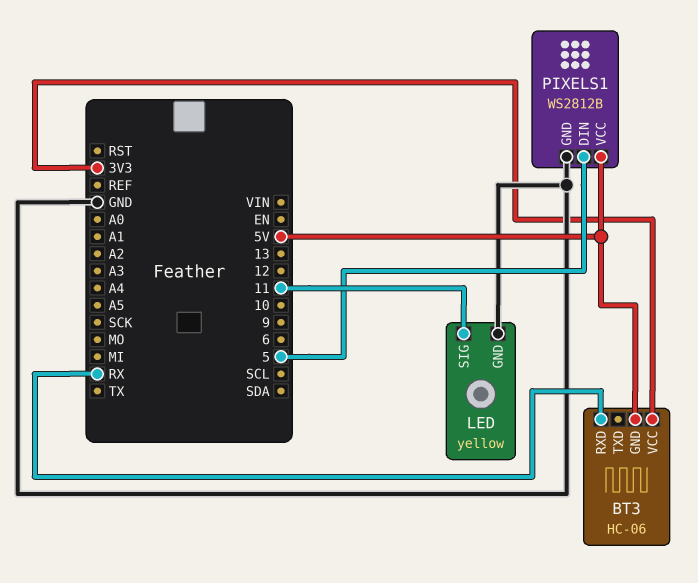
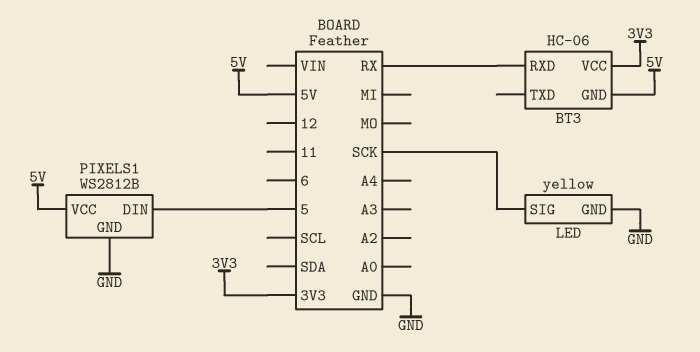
LED pin SIG: 11 -> SCK

